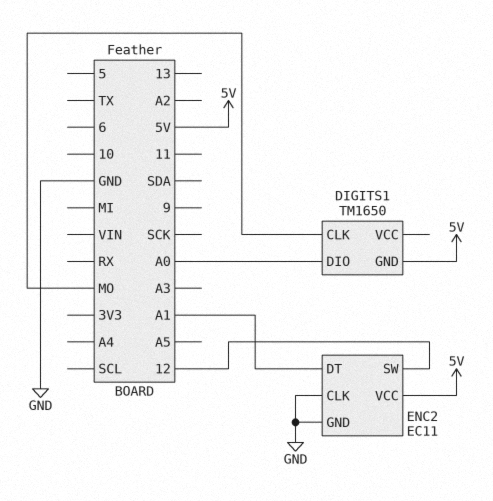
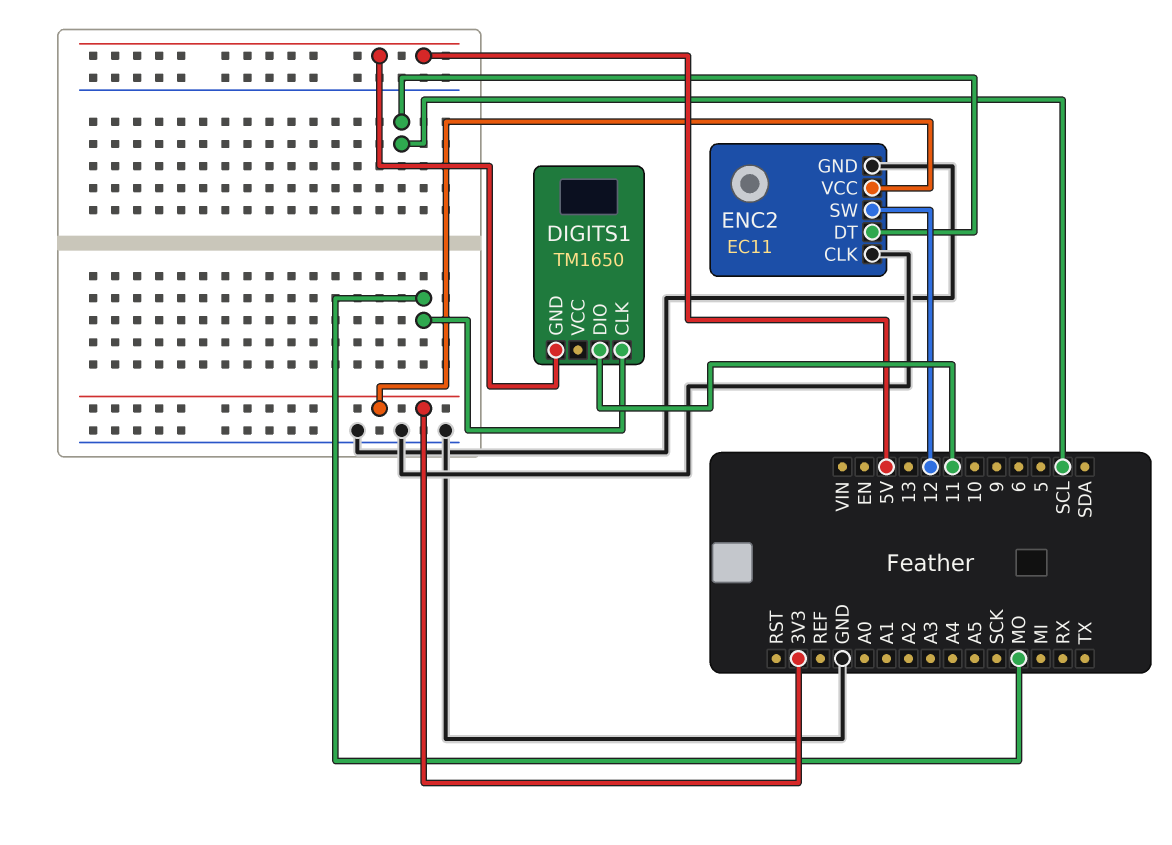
DIGITS1 pin DIO: A0 -> 11
ENC2 pin DT: A1 -> SCL
ENC2 pin VCC: 5V -> 3V3

